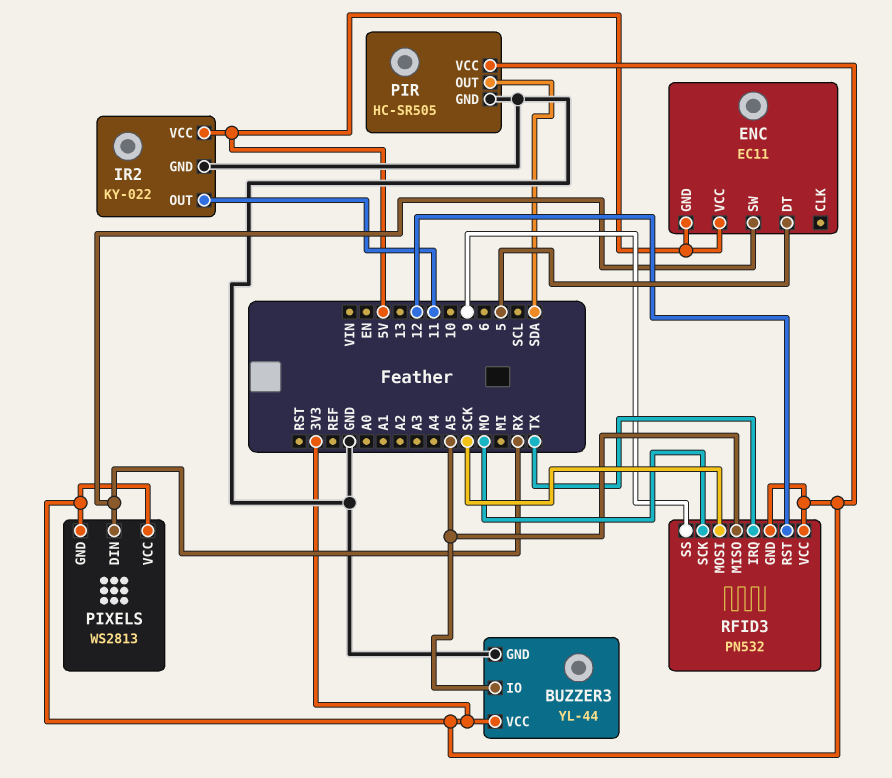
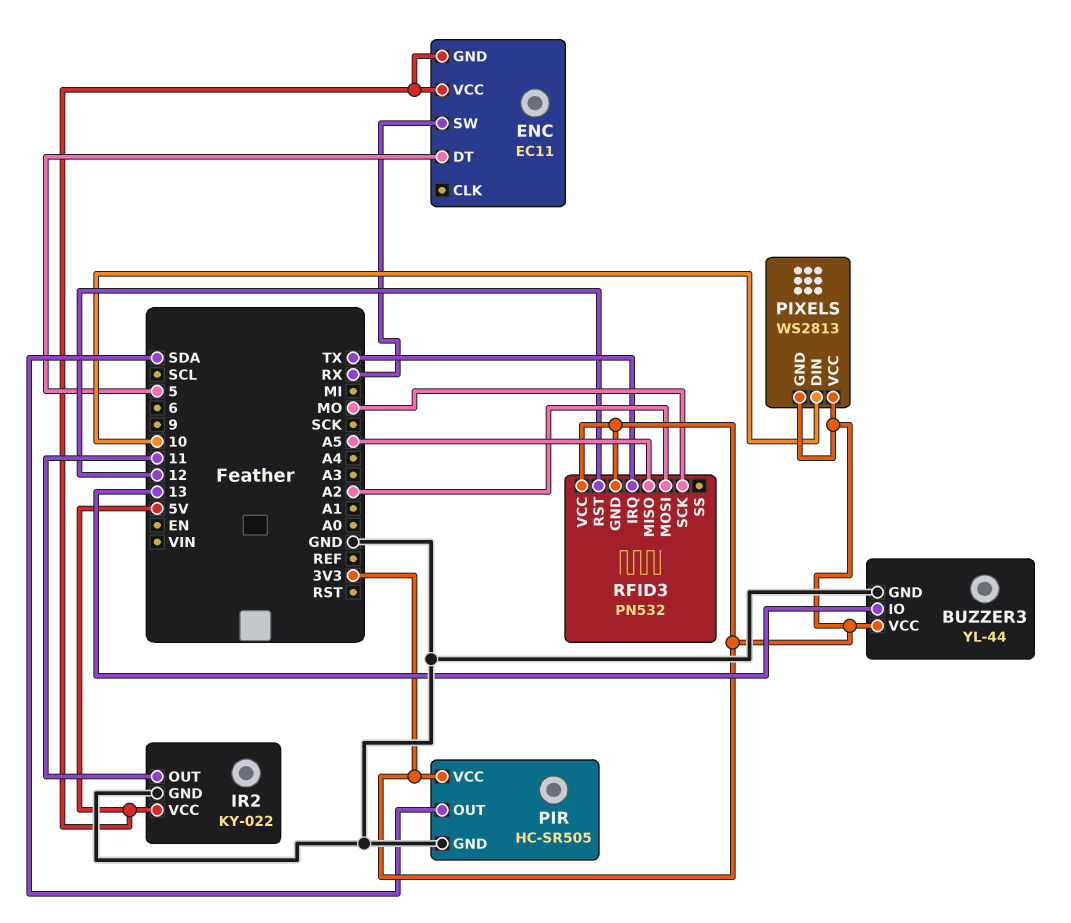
BUZZER3 pin IO: A5 -> 13
PIXELS pin DIN: RX -> 10
RFID3 pin MOSI: SCK -> A2
RFID3 pin SS: 9 -> none

